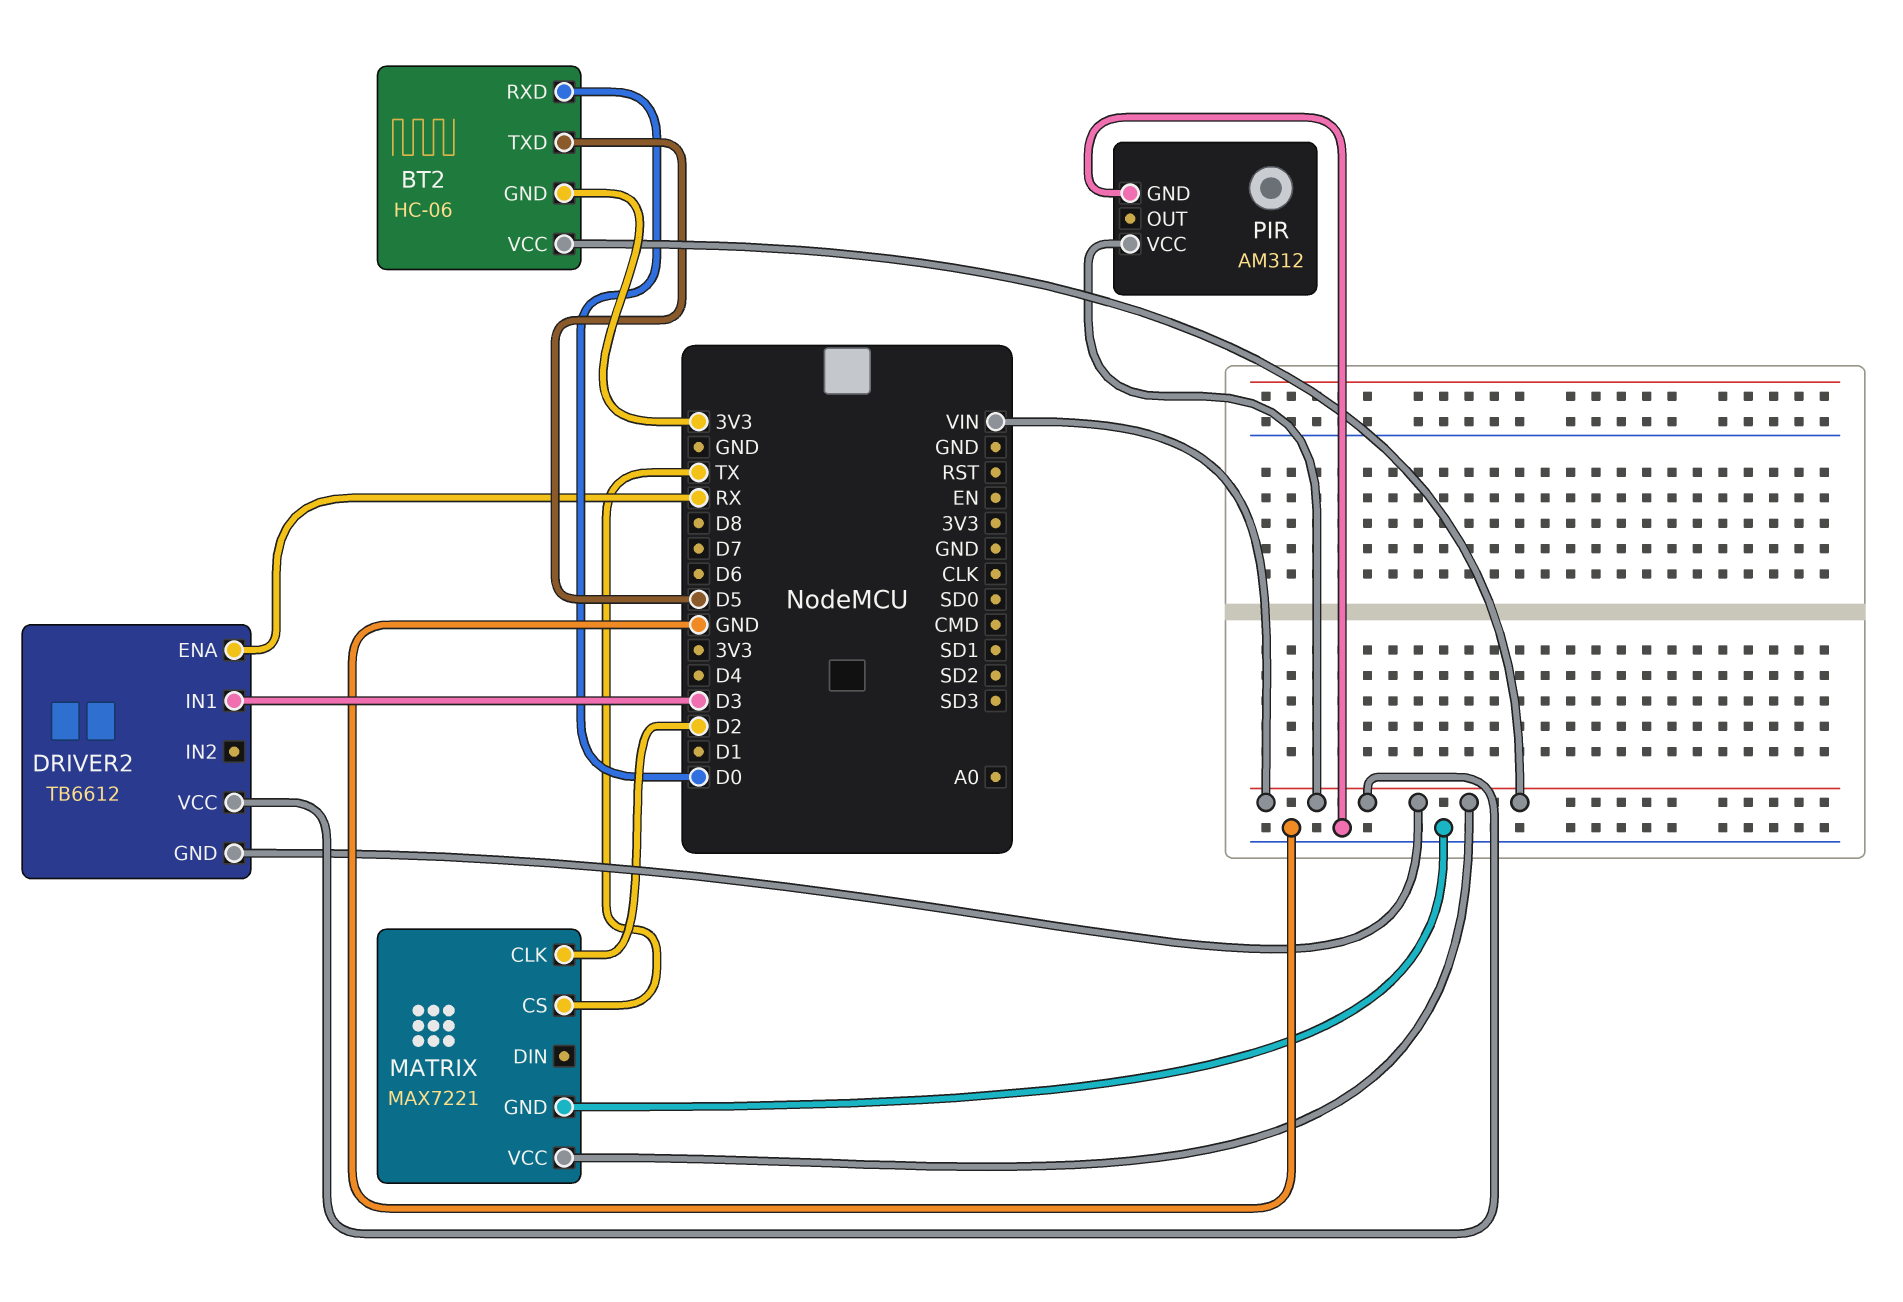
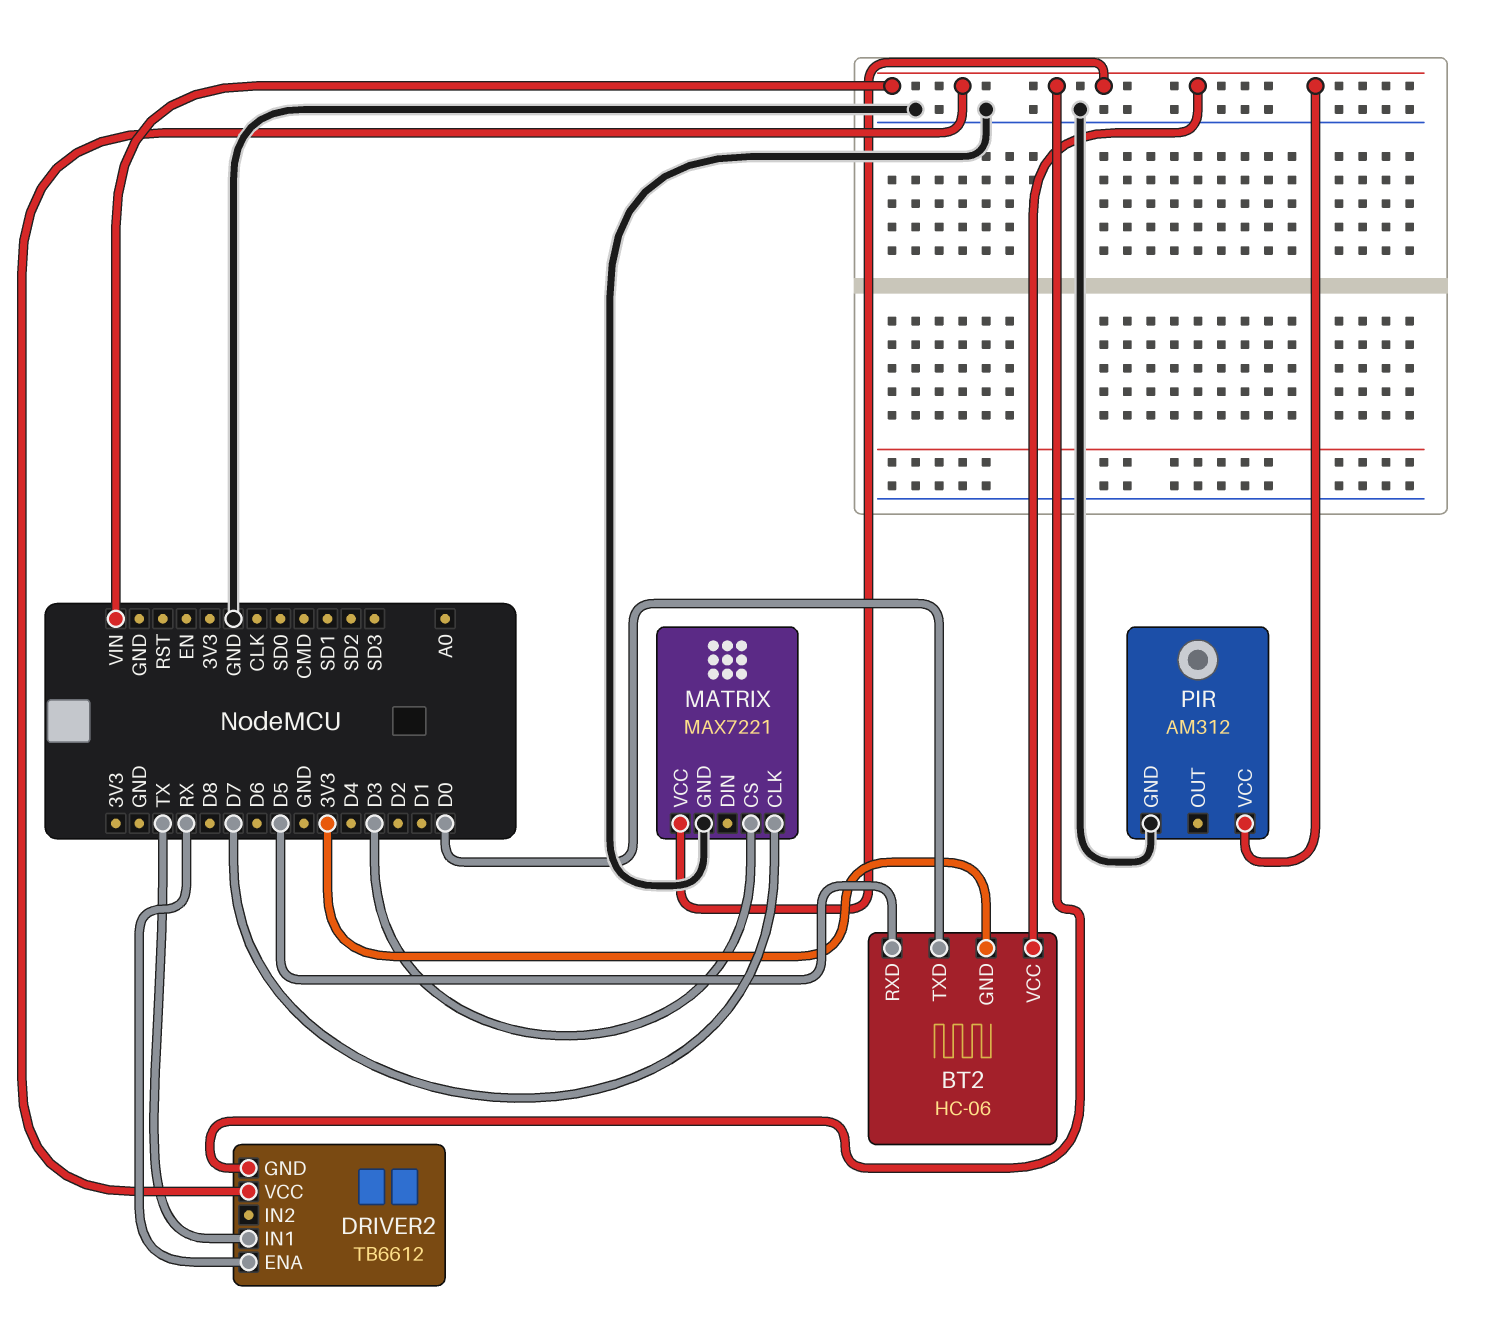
BT2 pin RXD: D0 -> D5
BT2 pin TXD: D5 -> D0
DRIVER2 pin IN1: D3 -> TX
MATRIX pin CLK: D2 -> D7
MATRIX pin CS: TX -> D3

